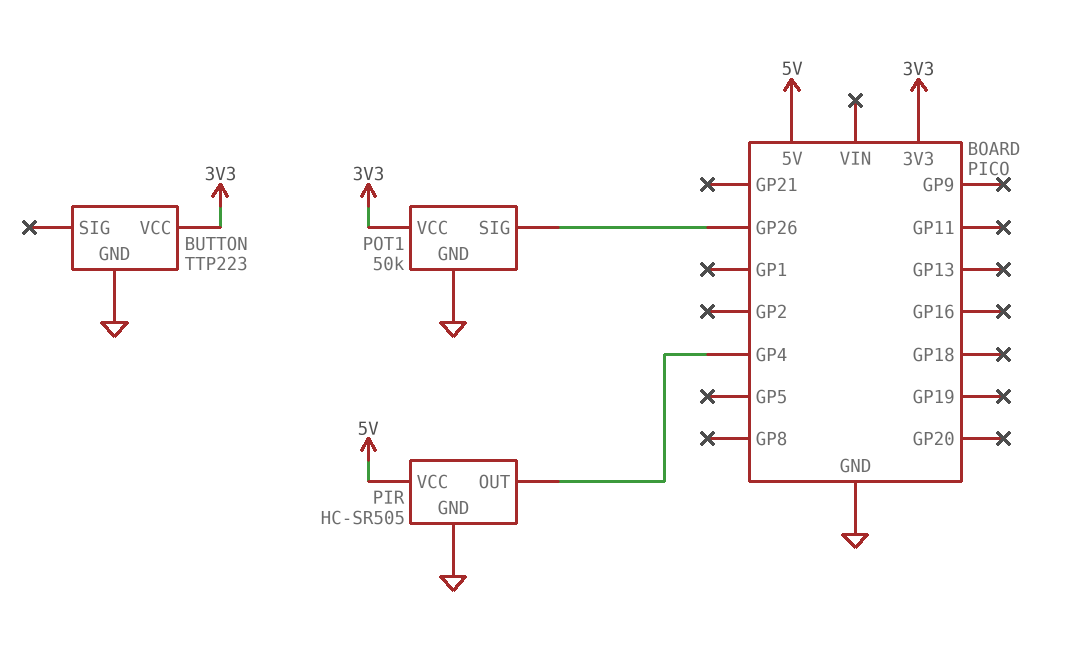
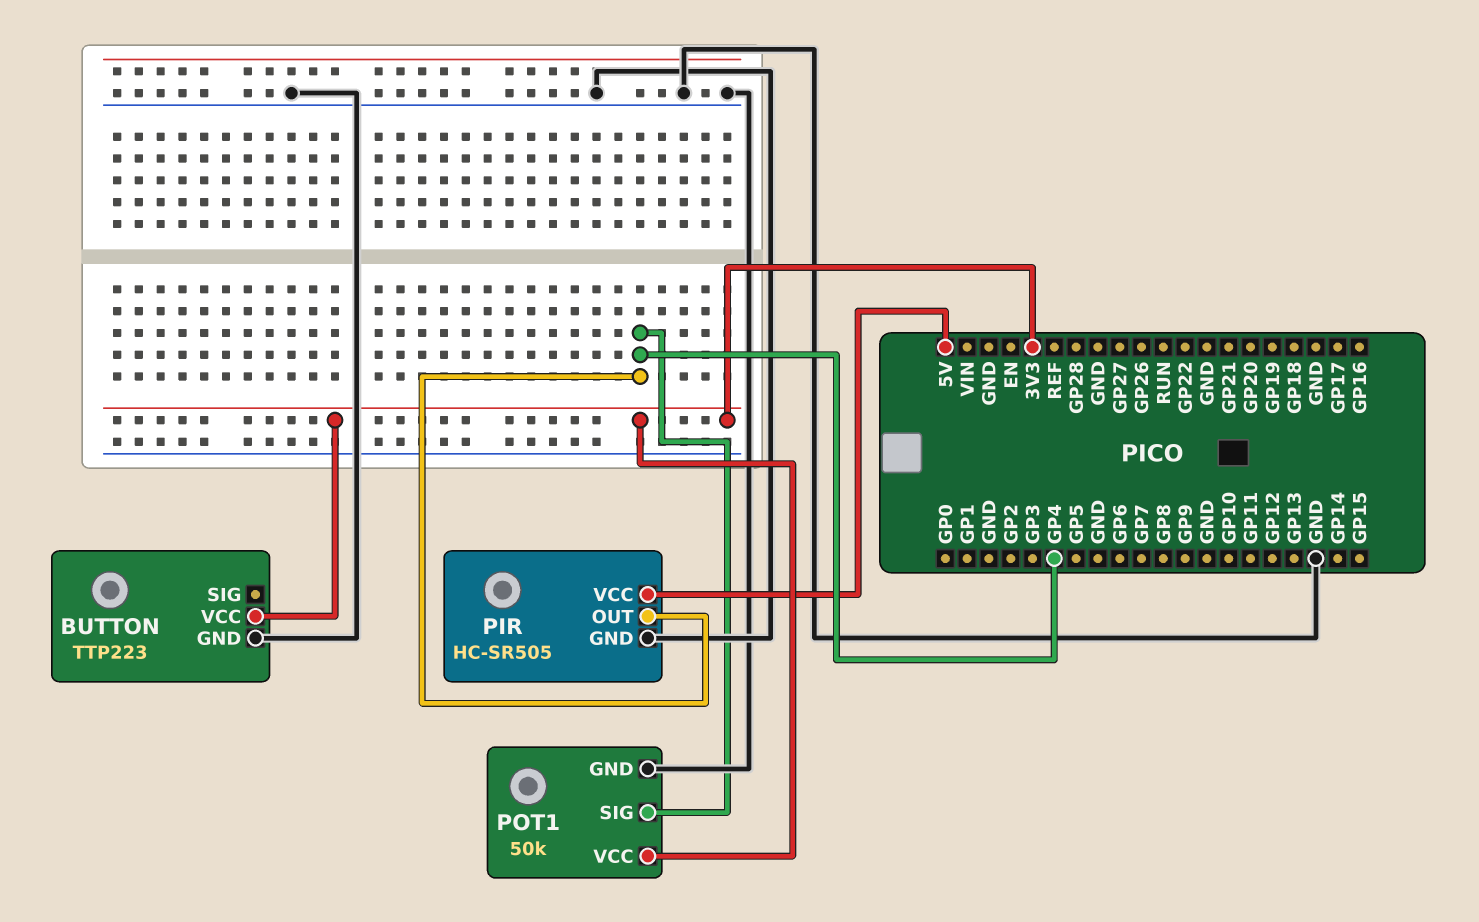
POT1 pin SIG: GP26 -> GP4

